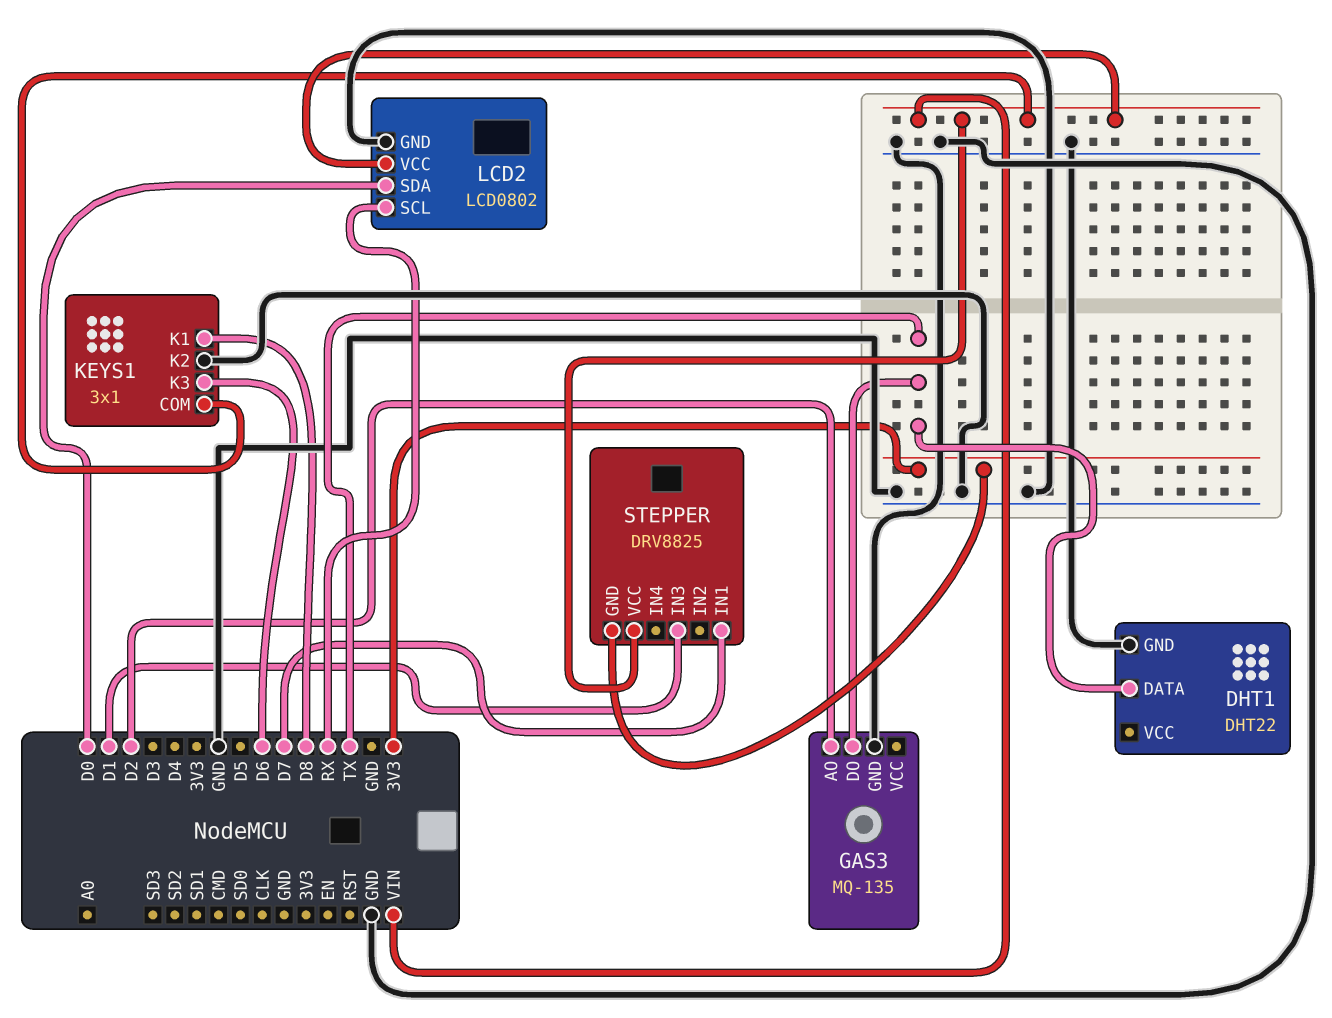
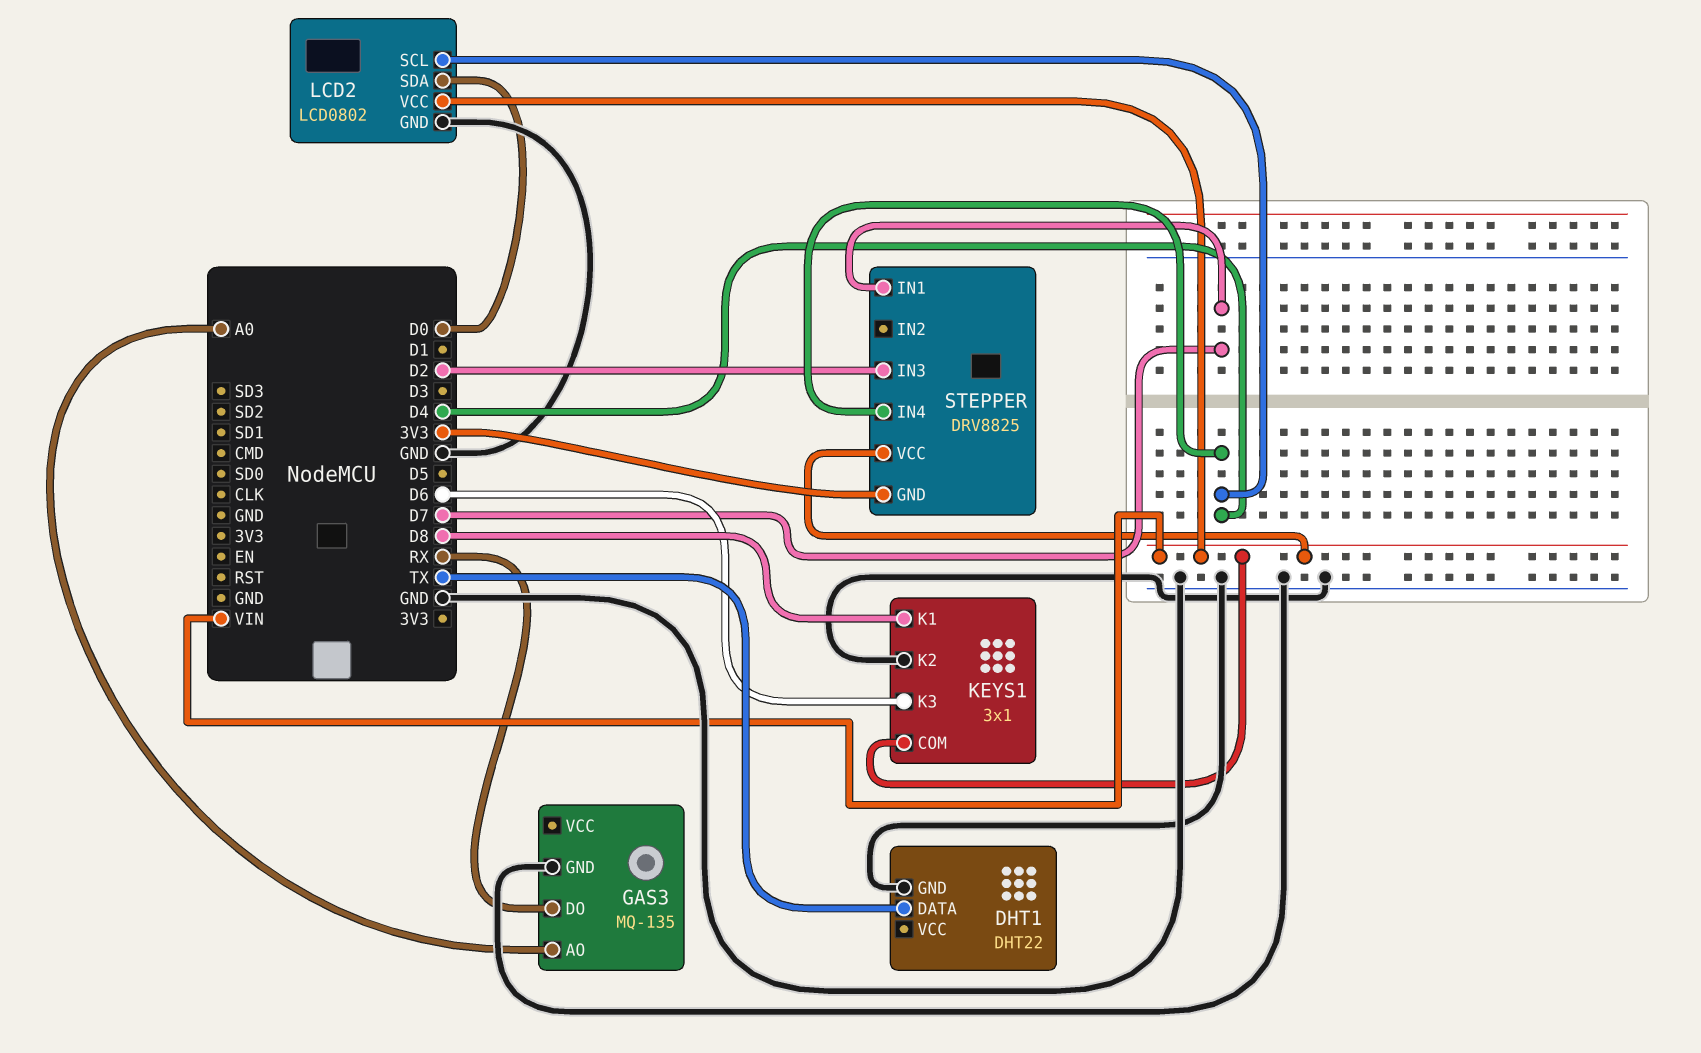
GAS3 pin AO: D2 -> A0
GAS3 pin DO: TX -> RX
LCD2 pin SCL: RX -> D4
STEPPER pin IN3: D1 -> D2
STEPPER pin IN4: none -> D4

